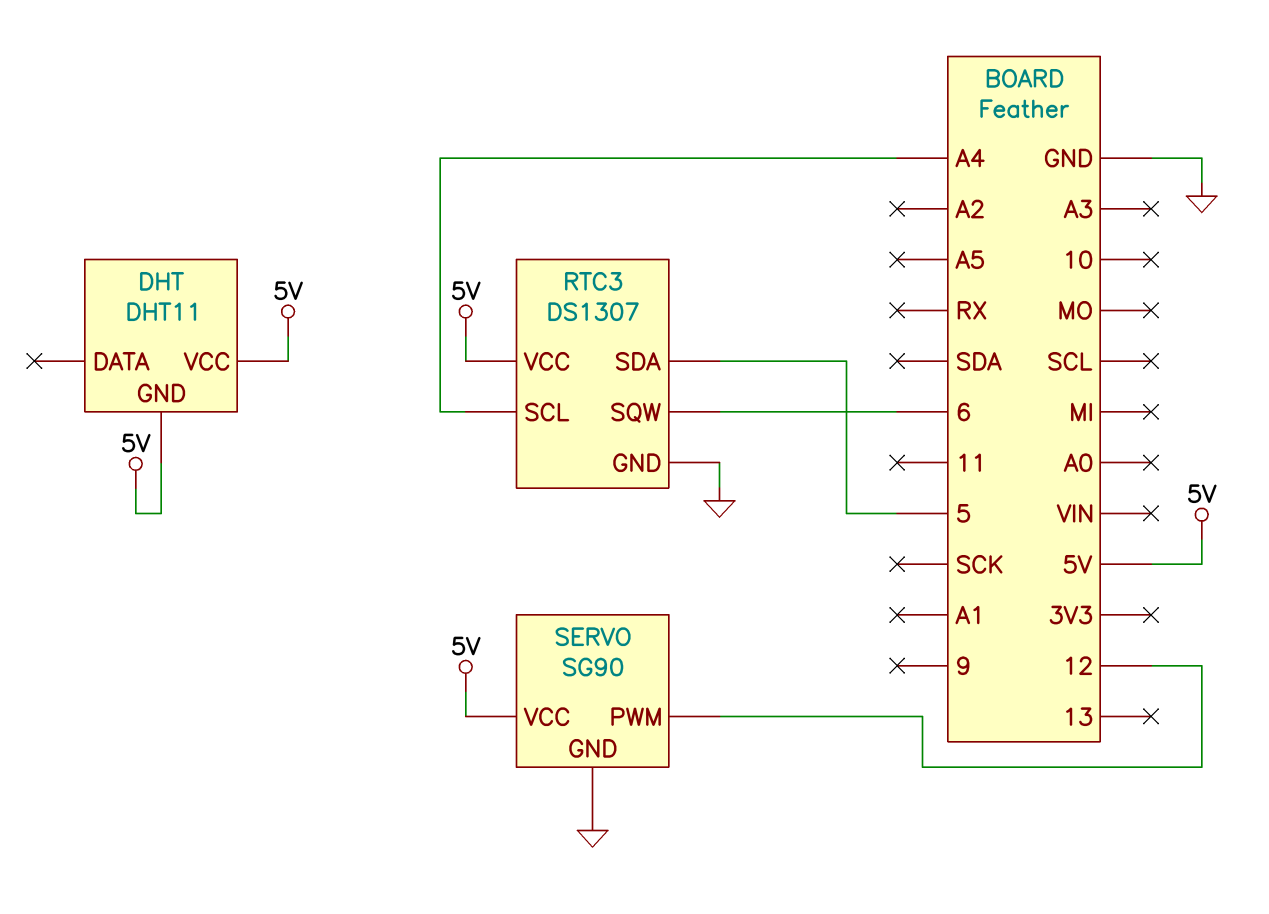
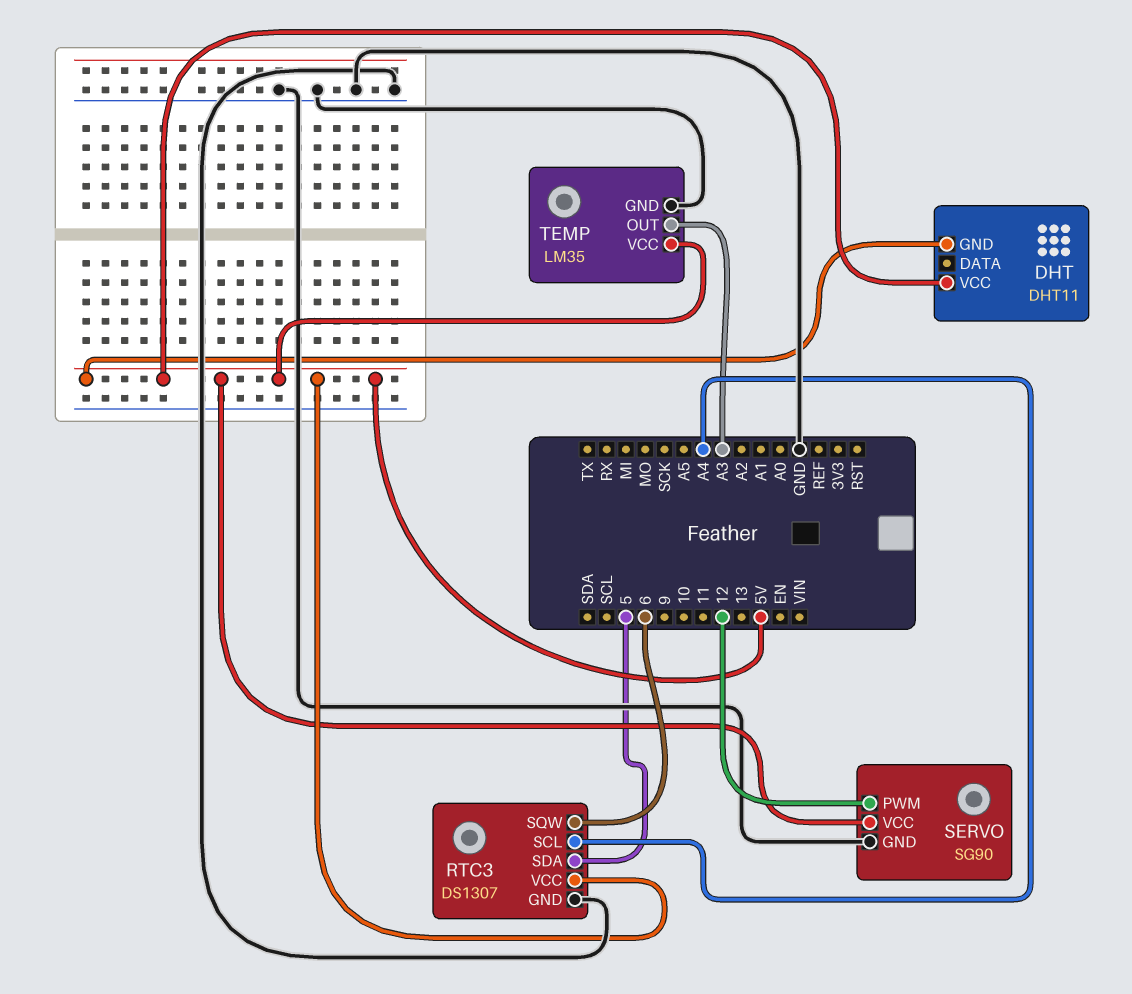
TEMP: none -> LM35
TEMP pin GND: none -> GND
TEMP pin OUT: none -> A3
TEMP pin VCC: none -> 5V

